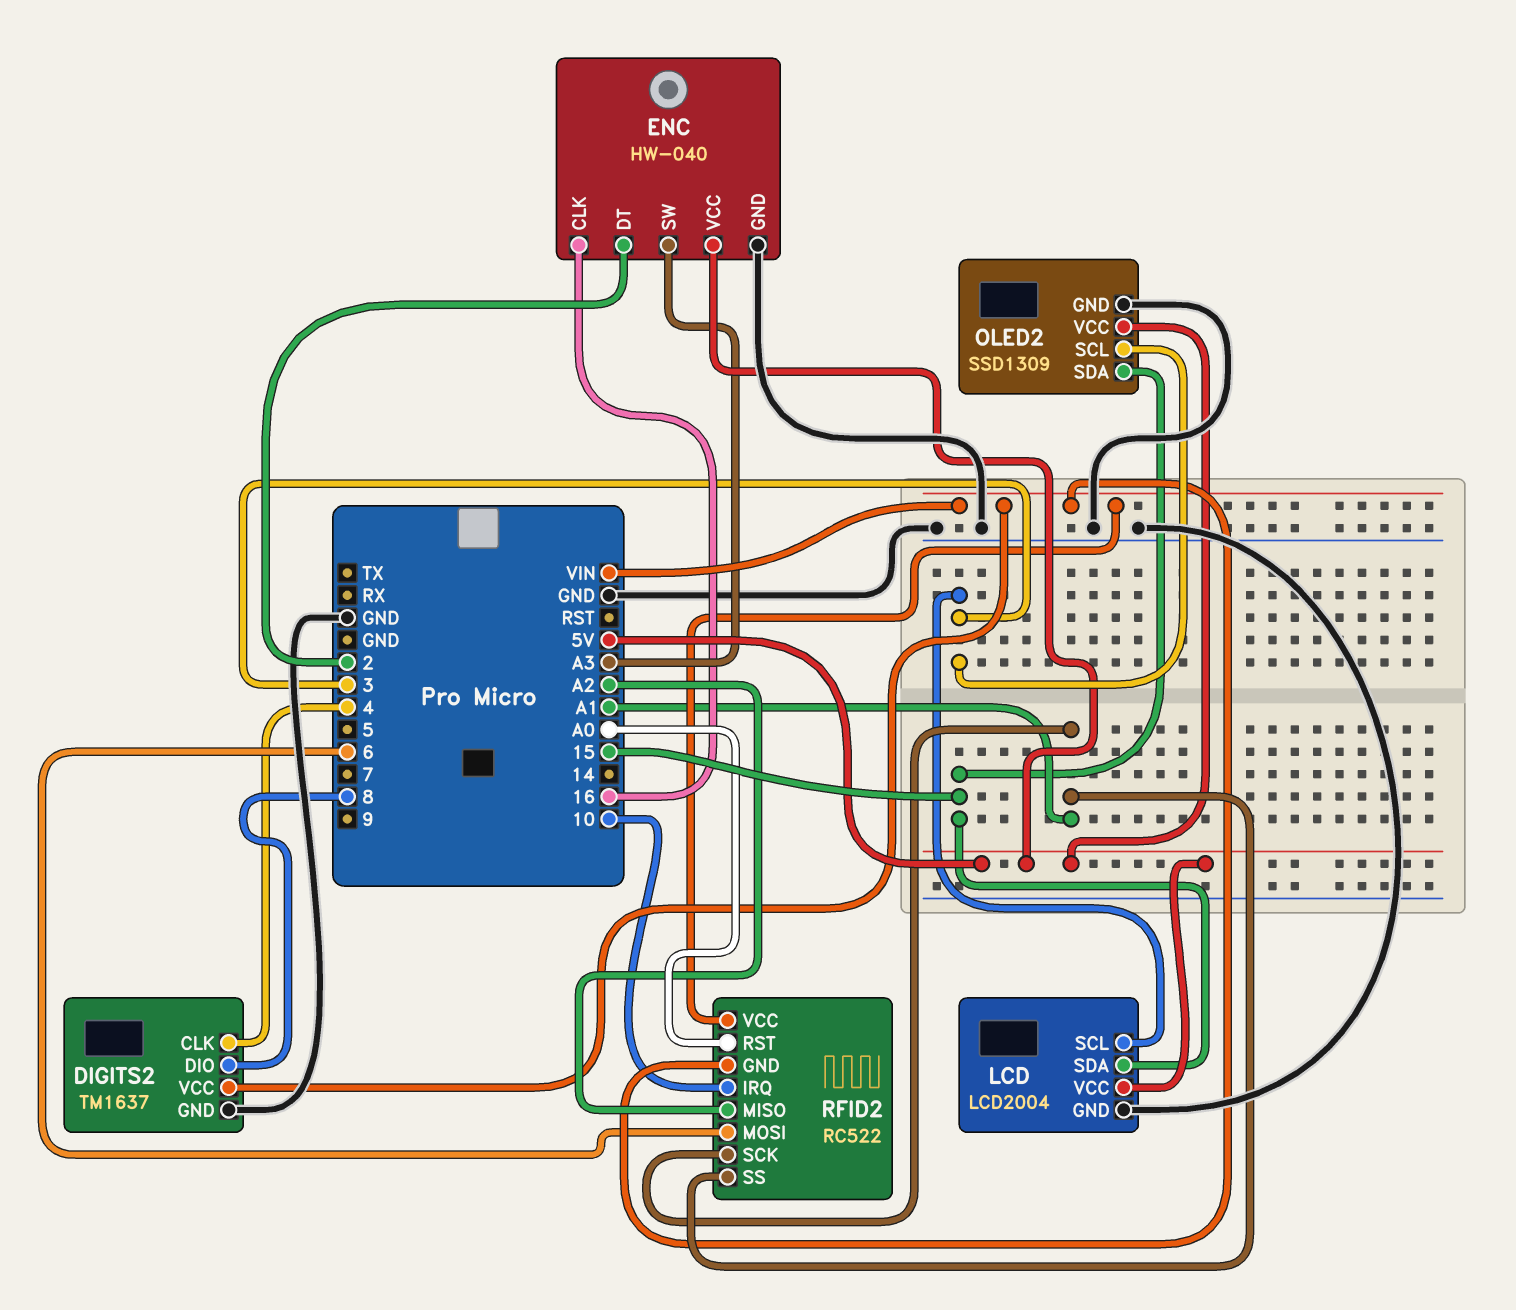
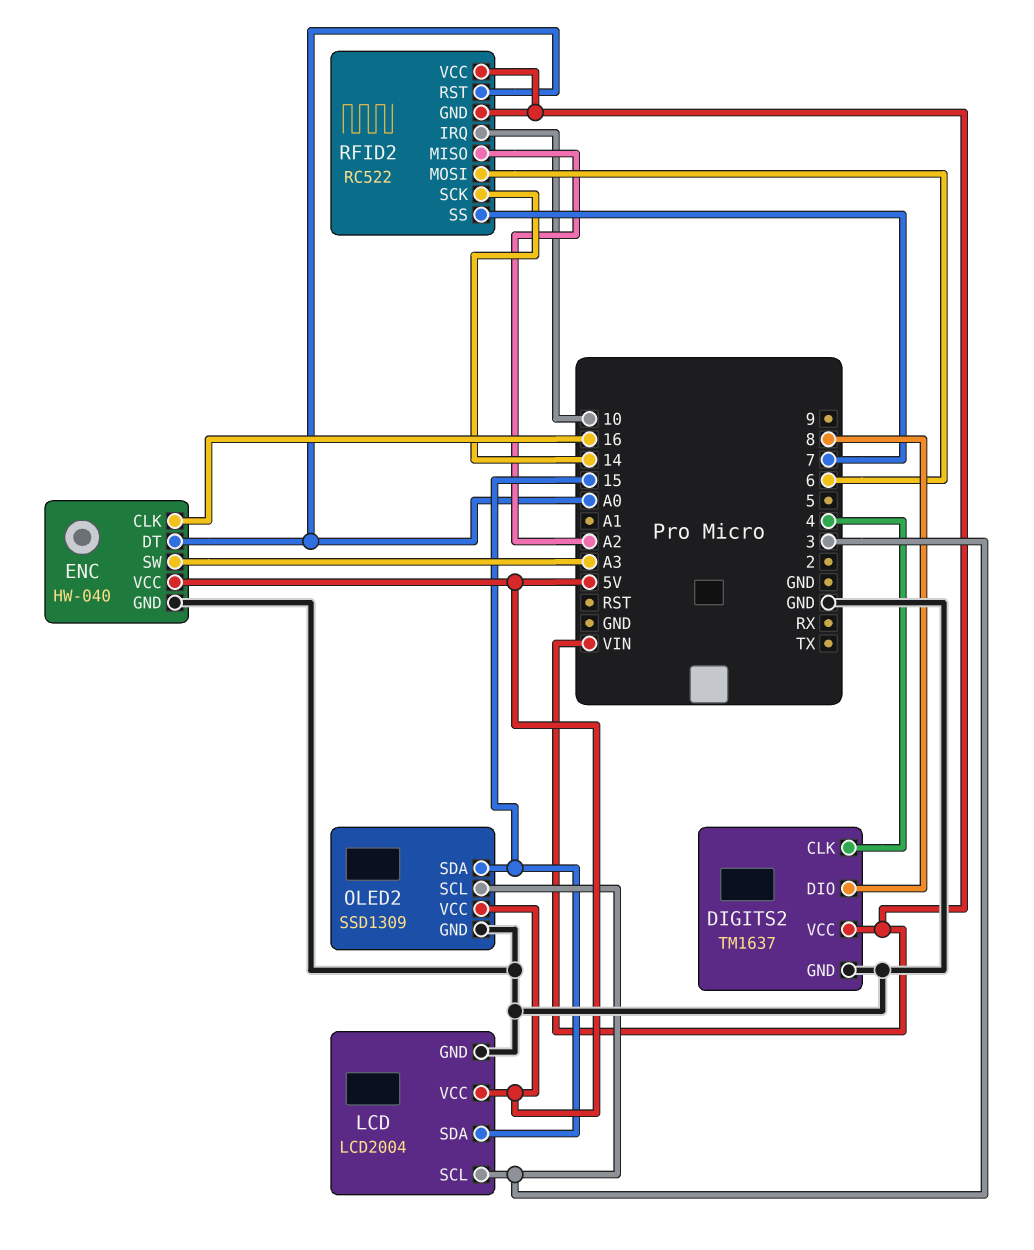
ENC pin DT: 2 -> A0
RFID2 pin SCK: A1 -> 14
RFID2 pin SS: A1 -> 7

